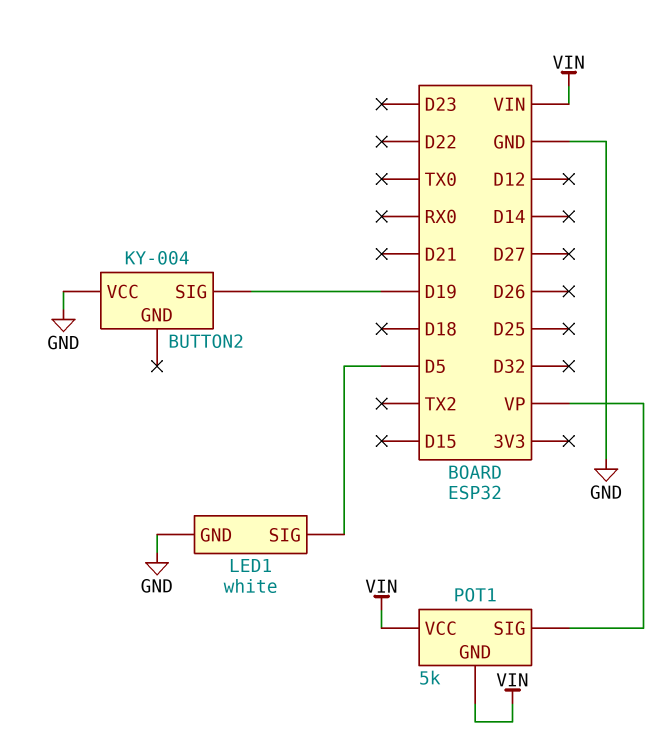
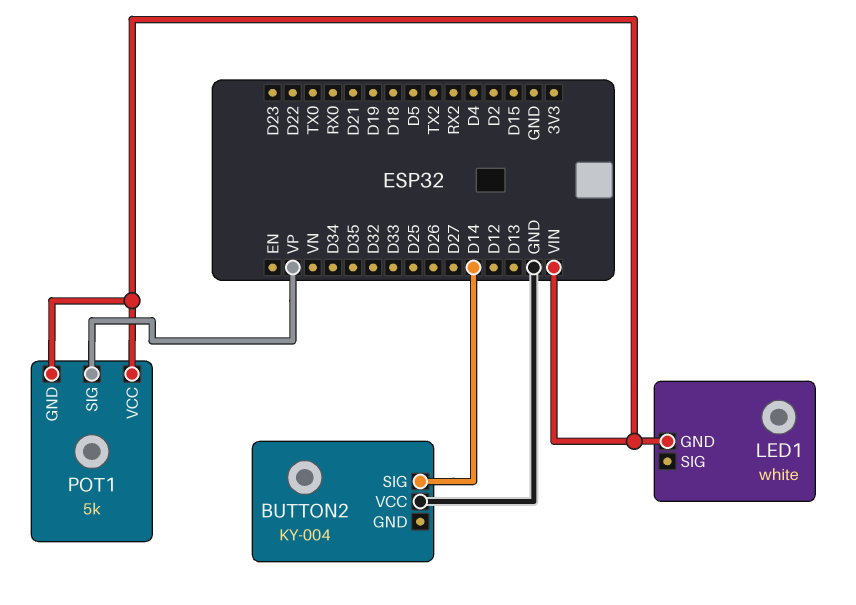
BUTTON2 pin SIG: D19 -> D14
LED1 pin GND: GND -> VIN
LED1 pin SIG: D5 -> none

